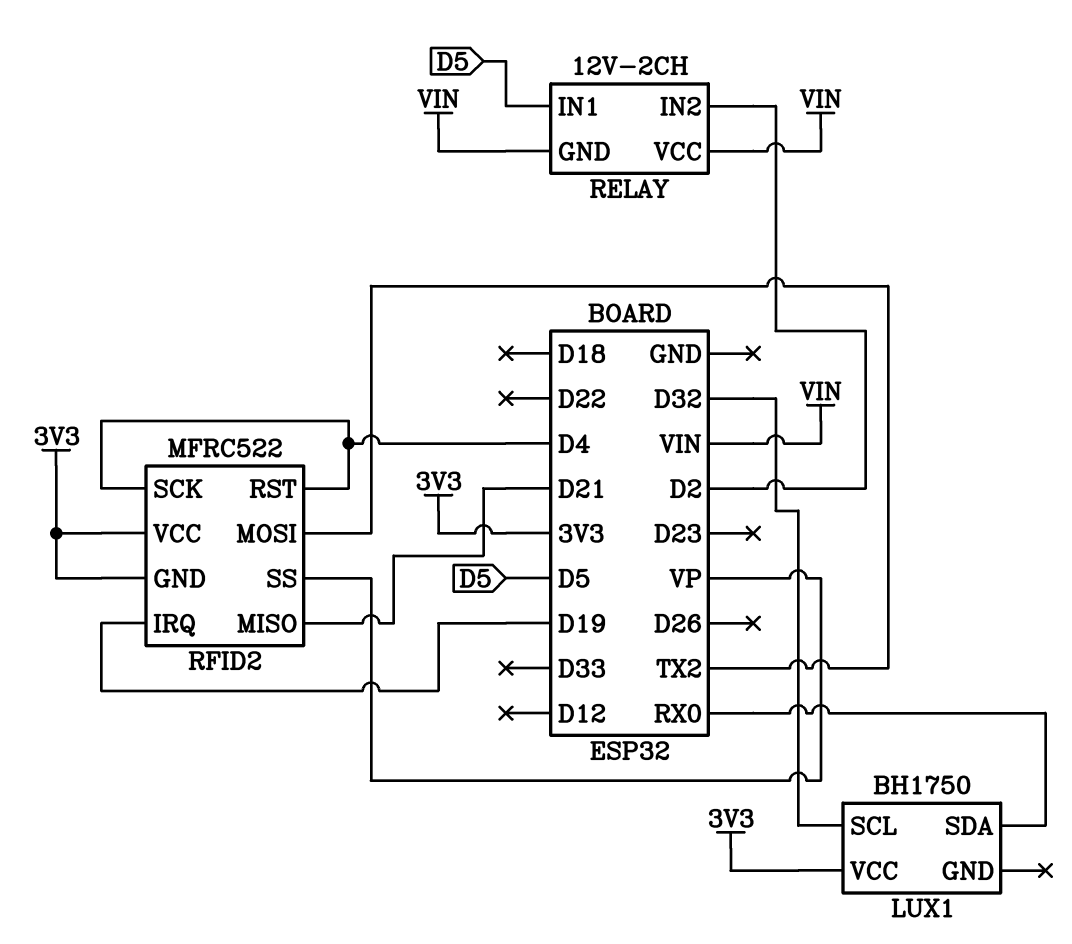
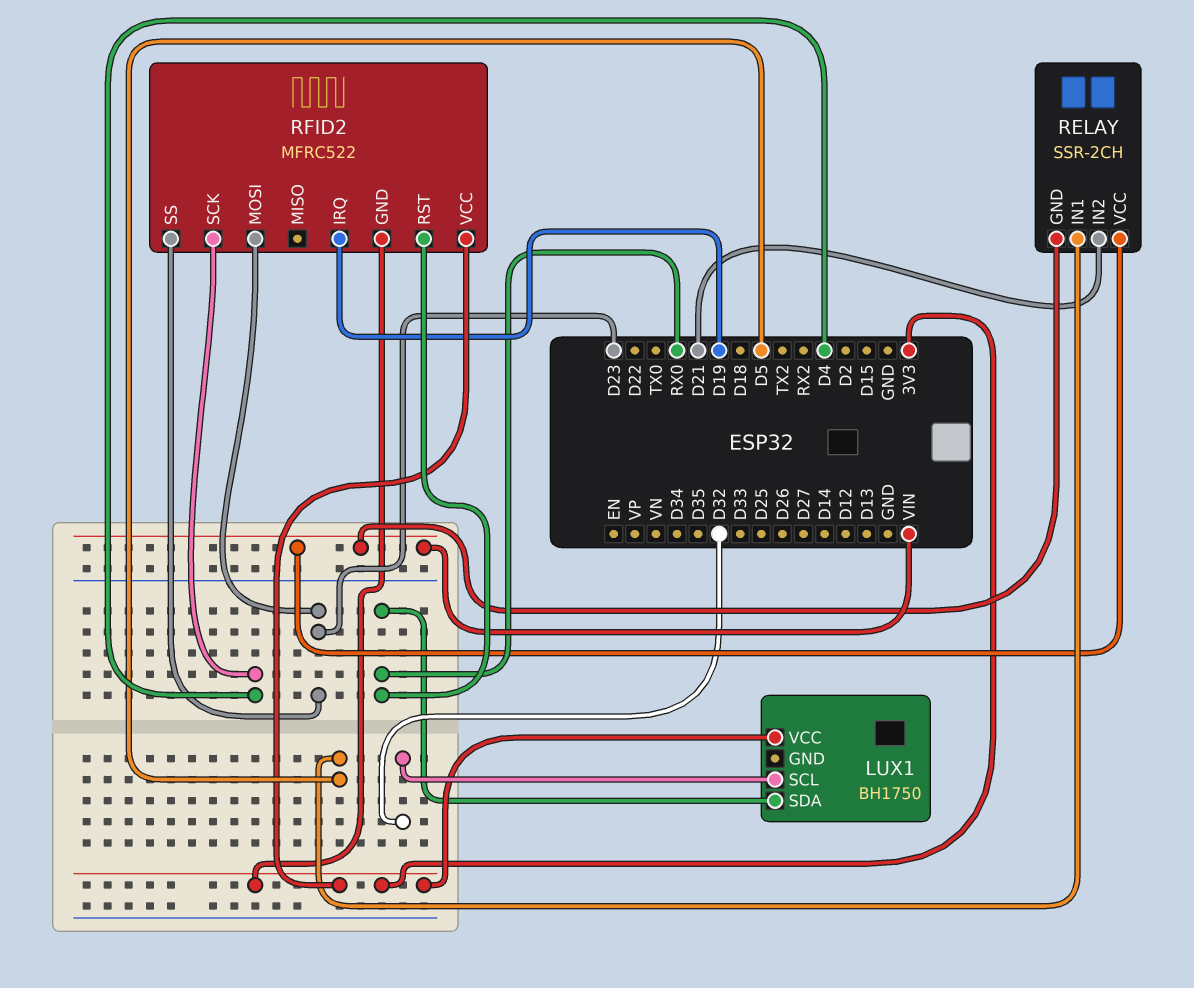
RELAY: 12V-2CH -> SSR-2CH
RELAY pin IN2: D2 -> D21
RFID2 pin MISO: D21 -> none
RFID2 pin MOSI: TX2 -> D23
RFID2 pin RST: D4 -> RX0
RFID2 pin SS: VP -> D23

